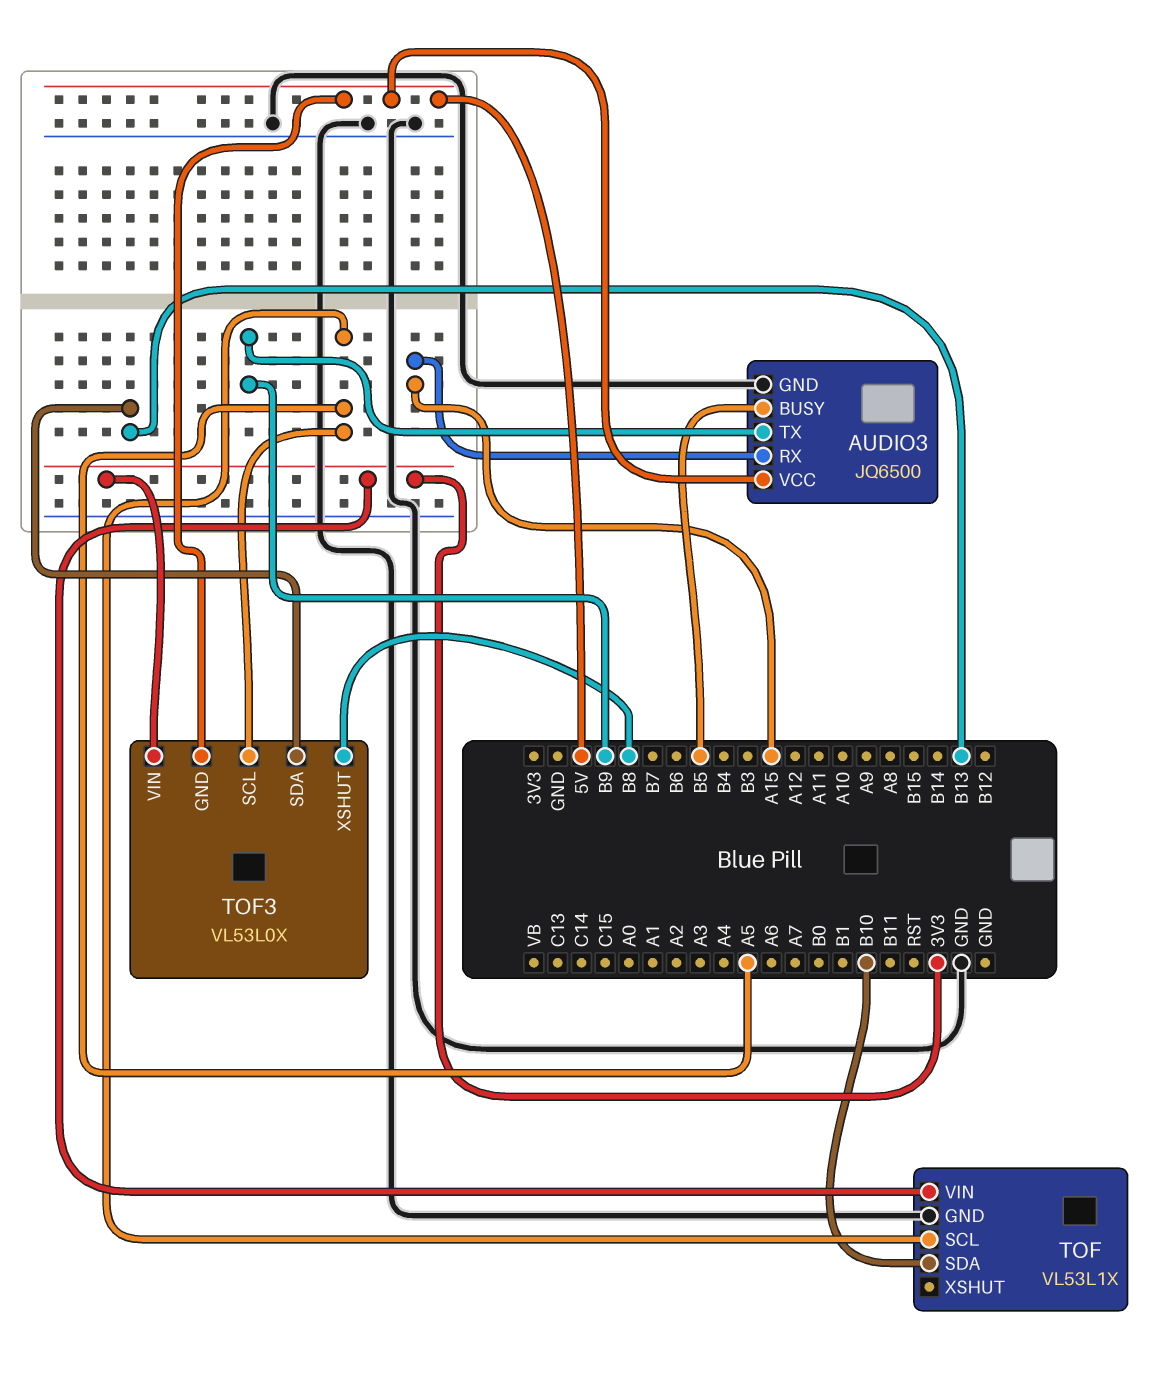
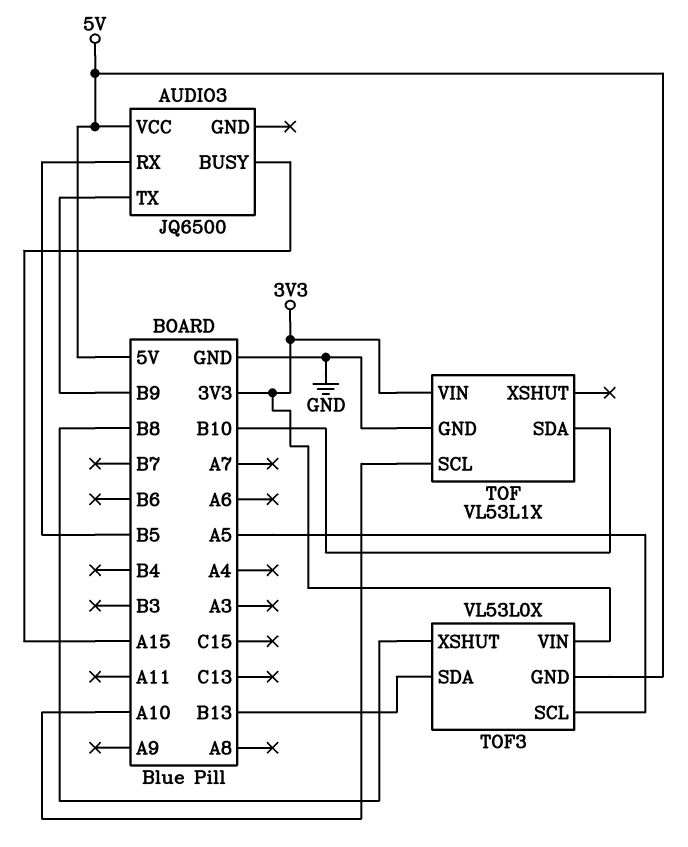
AUDIO3 pin BUSY: B5 -> A15
AUDIO3 pin GND: GND -> none
AUDIO3 pin RX: A15 -> B5
TOF pin SCL: A5 -> A10

